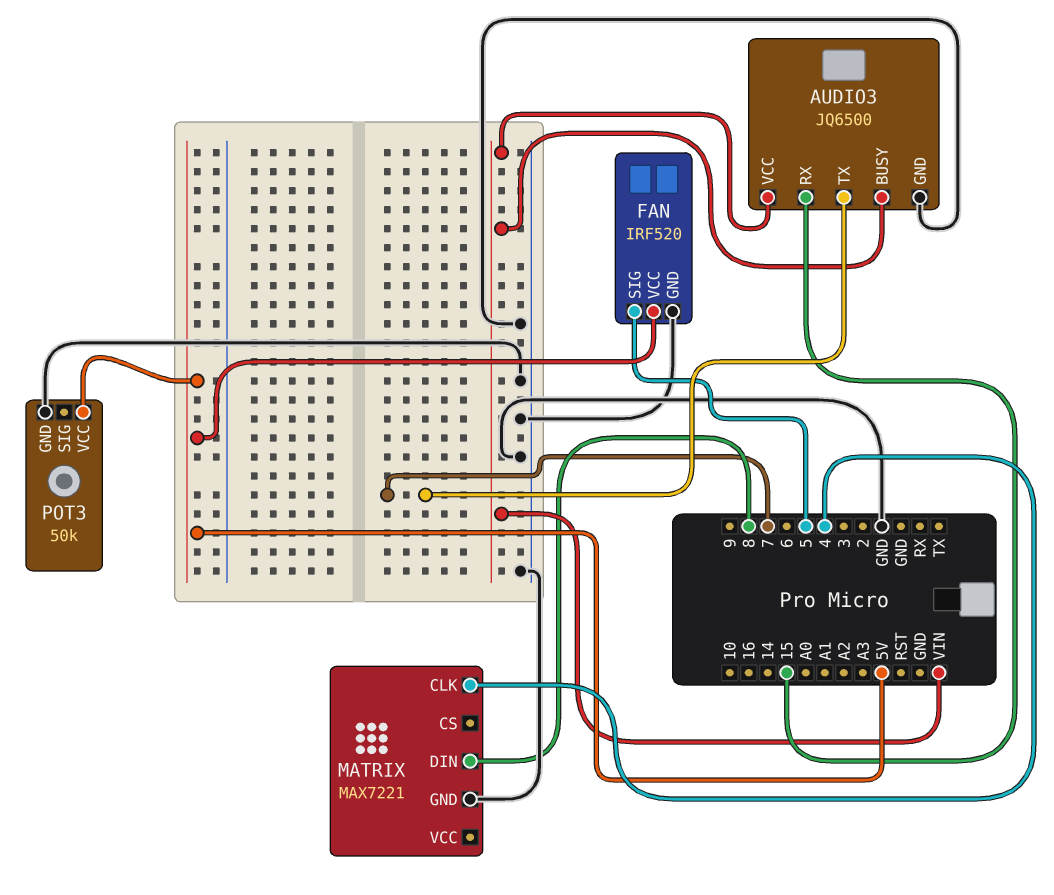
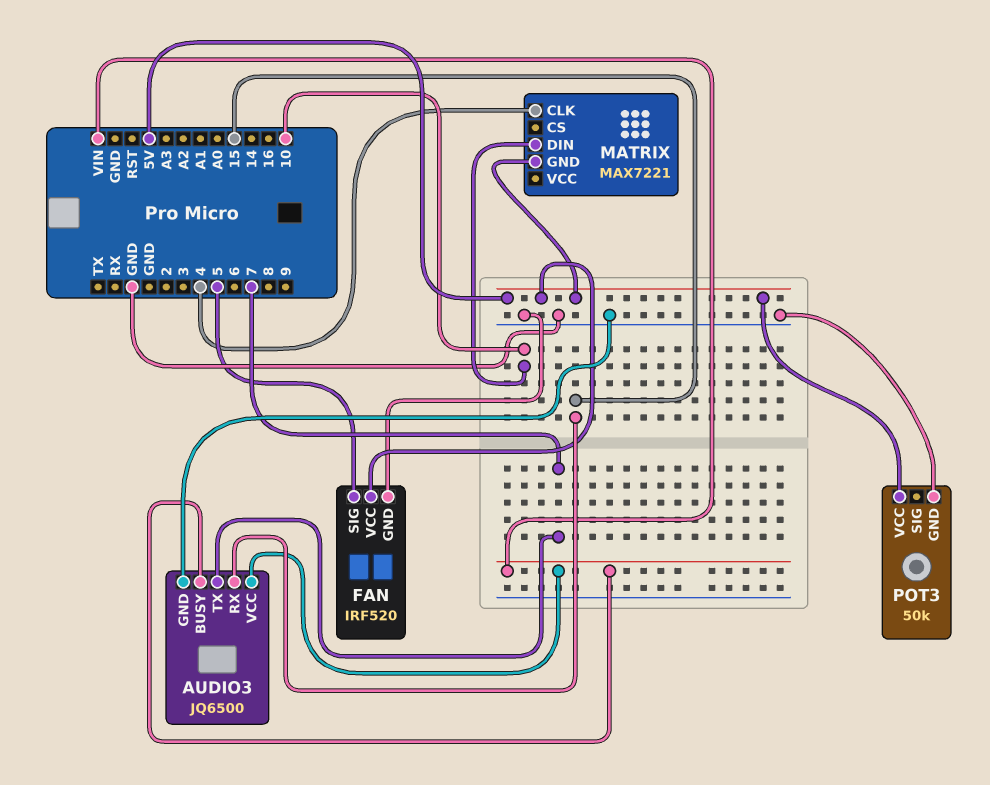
MATRIX pin DIN: 8 -> 10
MATRIX pin GND: GND -> 5V

